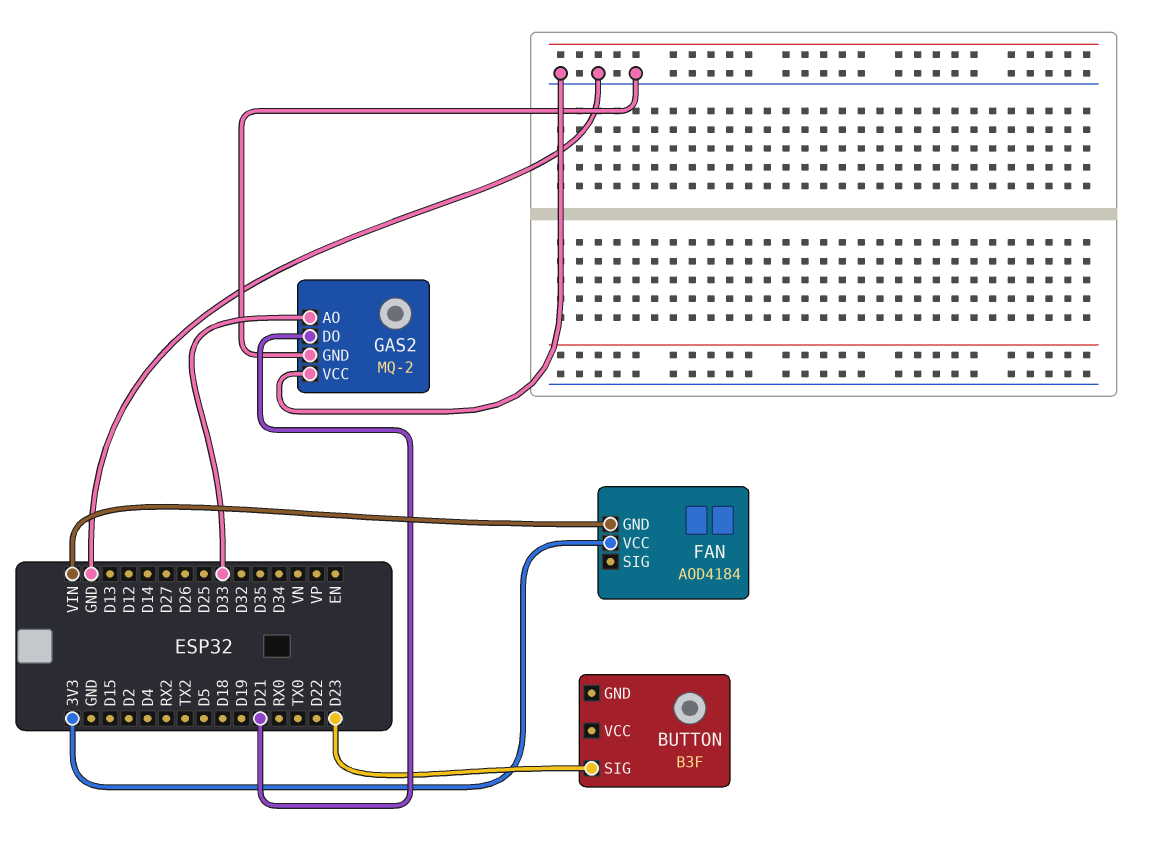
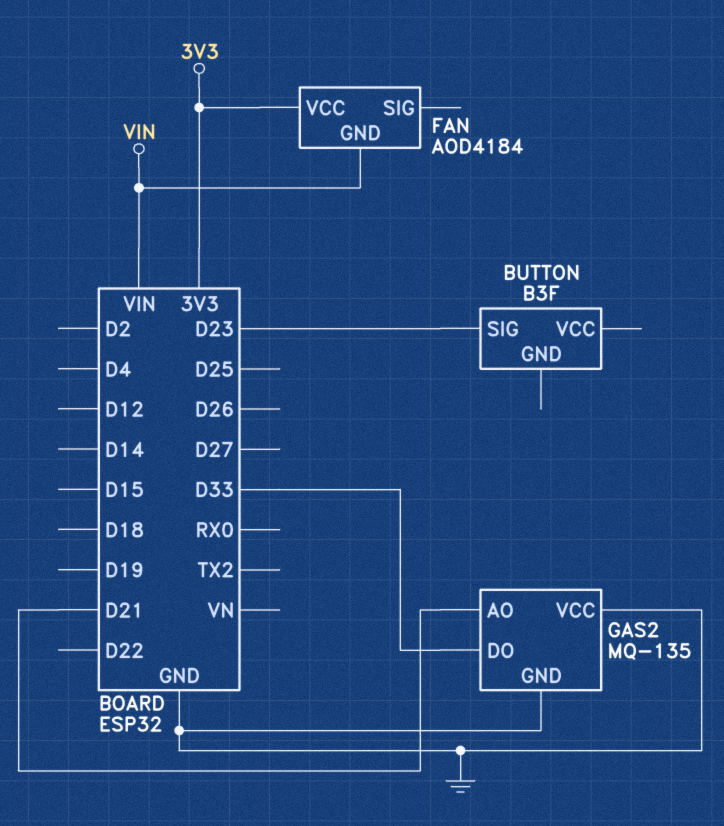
GAS2: MQ-2 -> MQ-135
GAS2 pin AO: D33 -> D21
GAS2 pin DO: D21 -> D33

